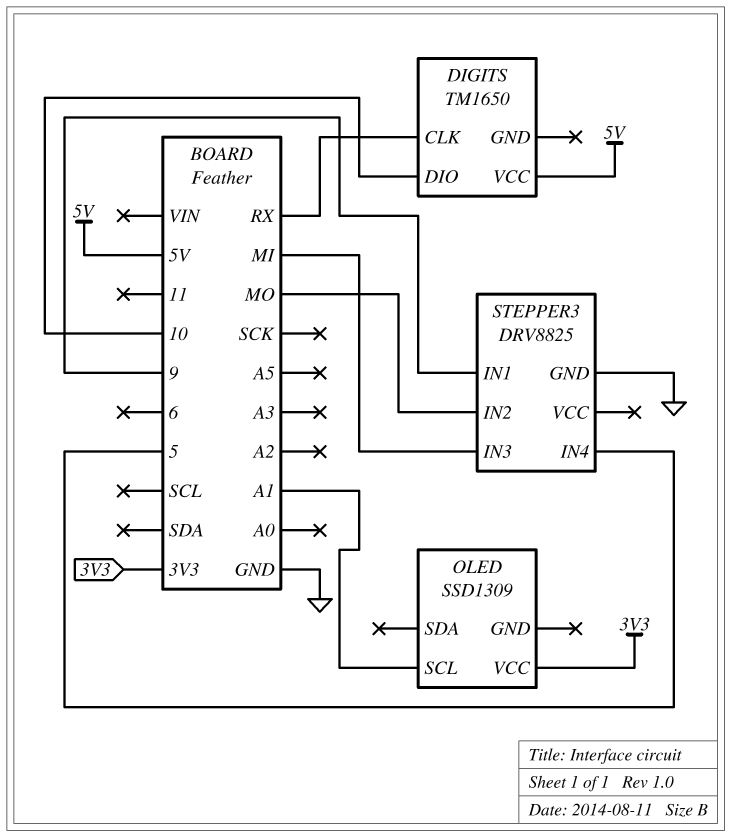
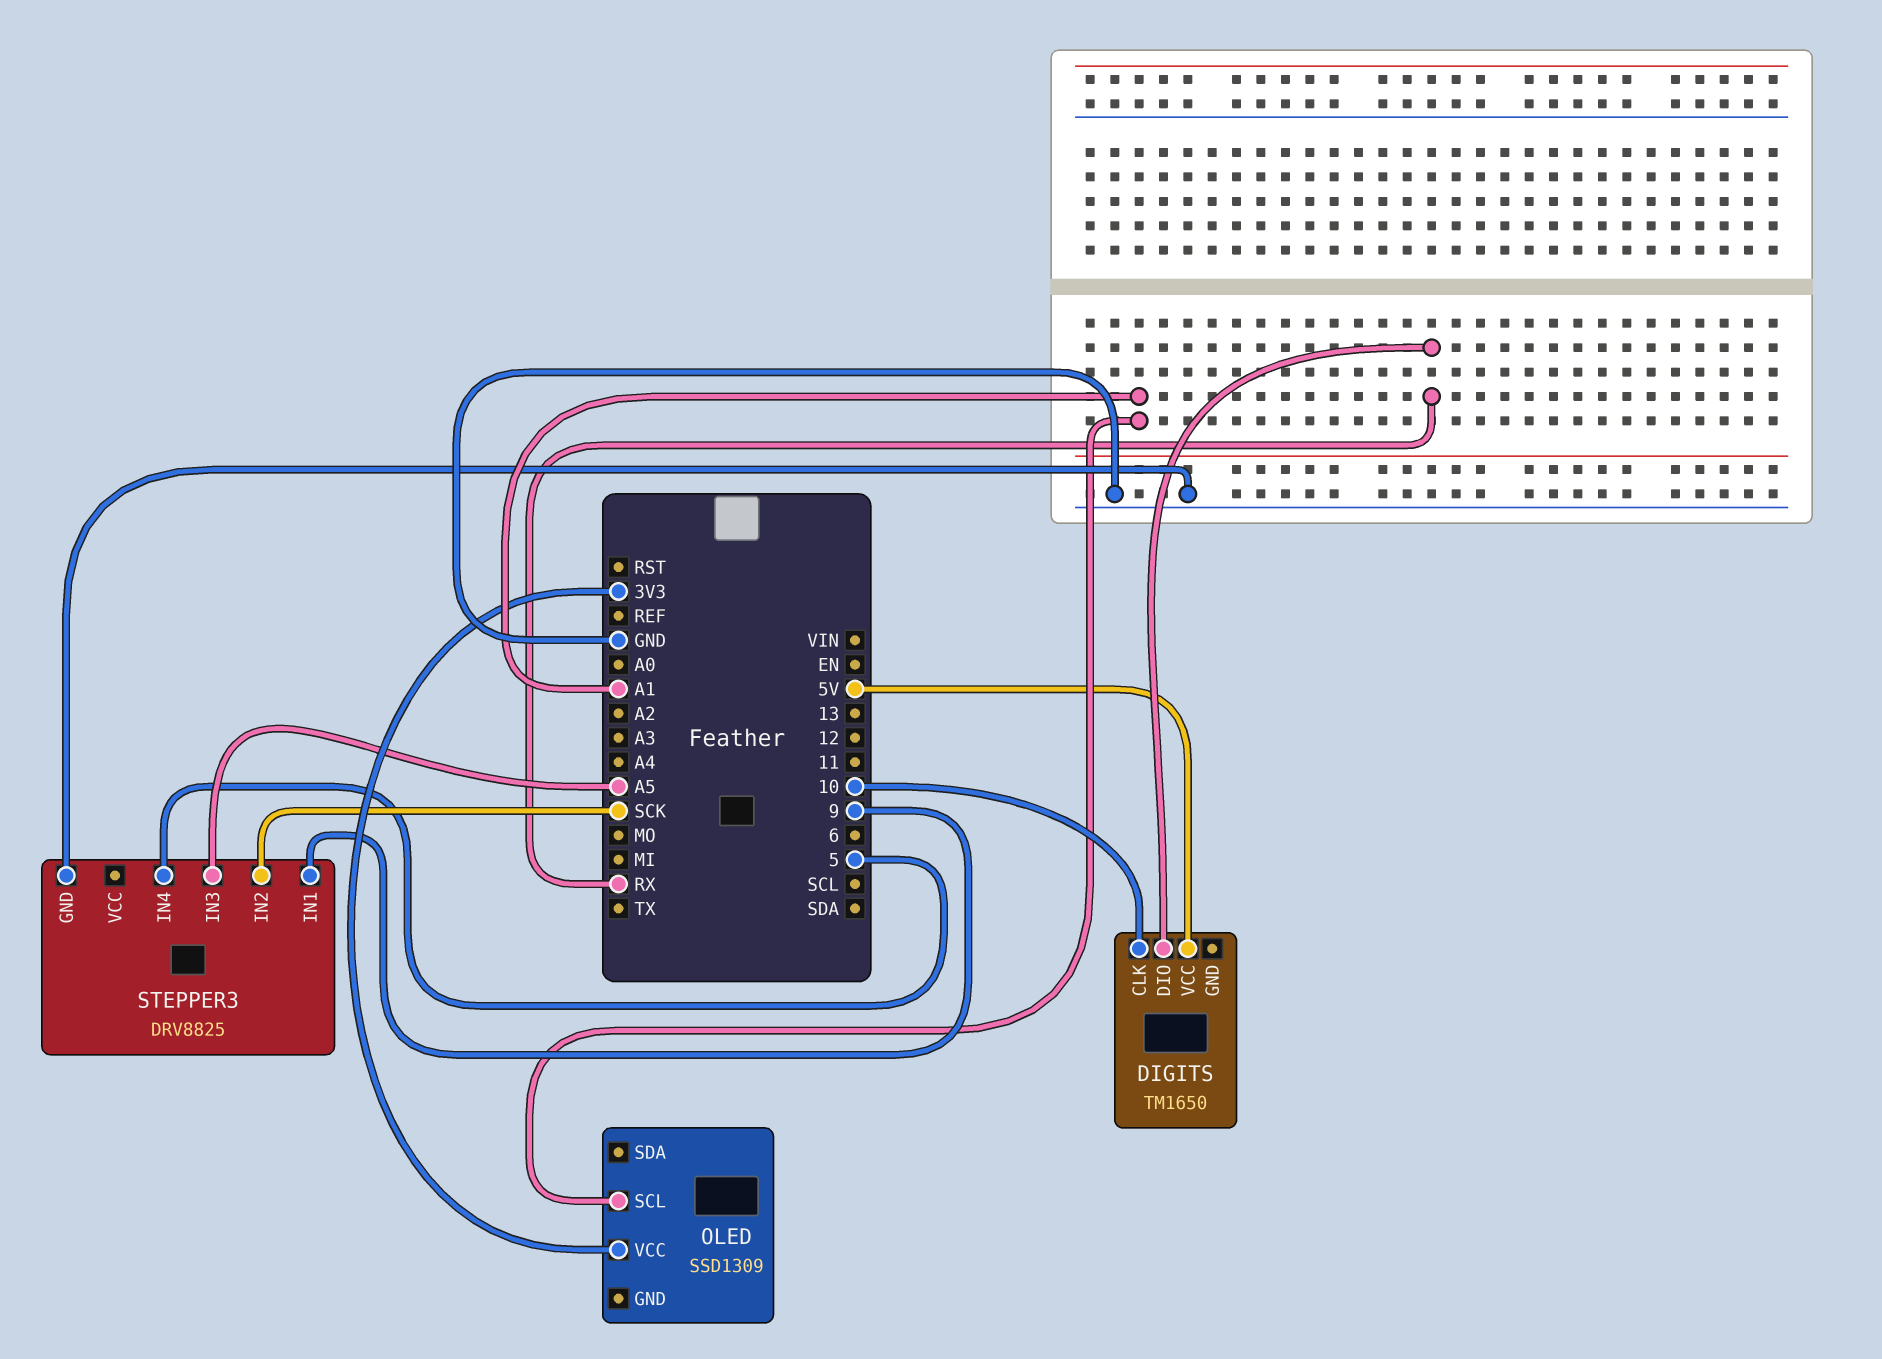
DIGITS pin CLK: RX -> 10
DIGITS pin DIO: 10 -> RX
STEPPER3 pin IN2: MO -> SCK
STEPPER3 pin IN3: MI -> A5

